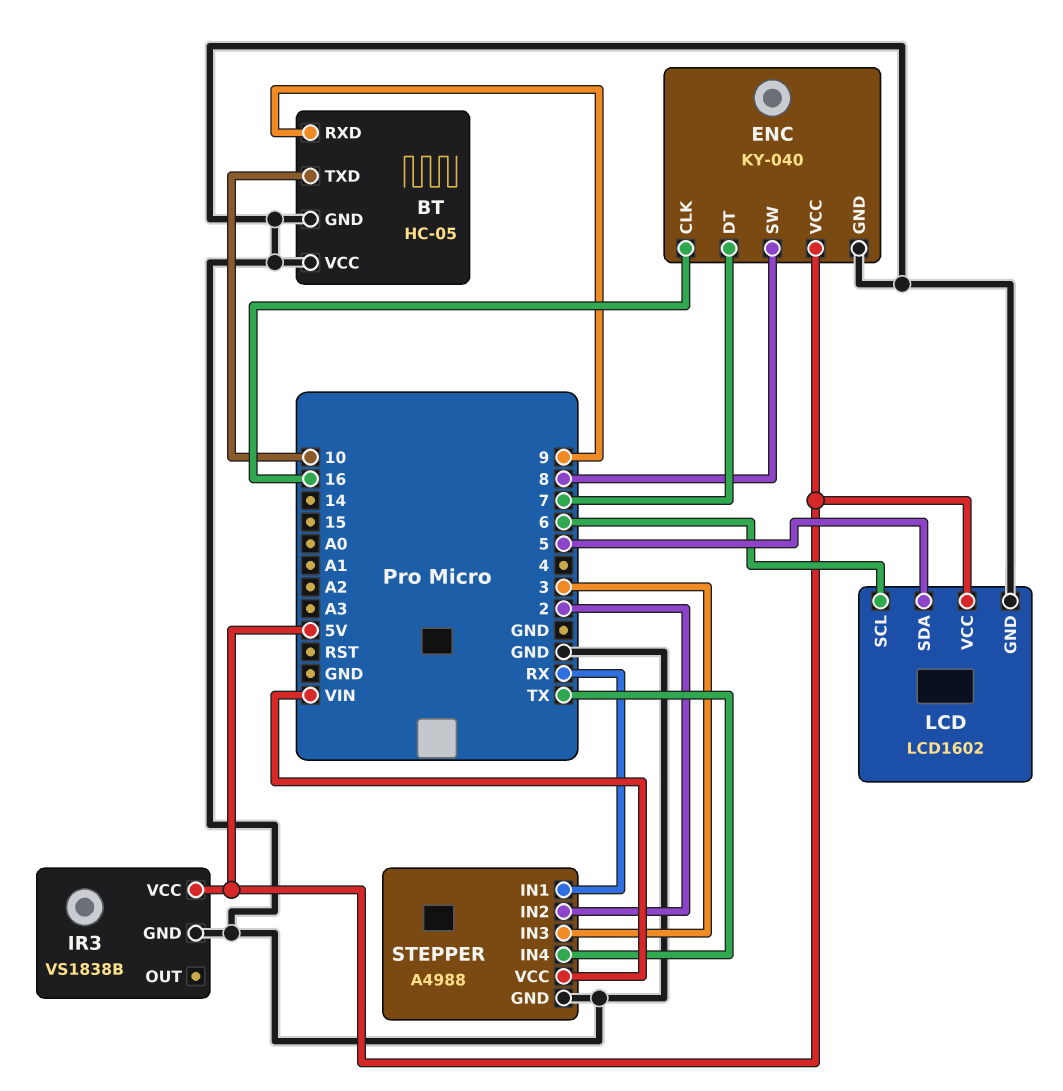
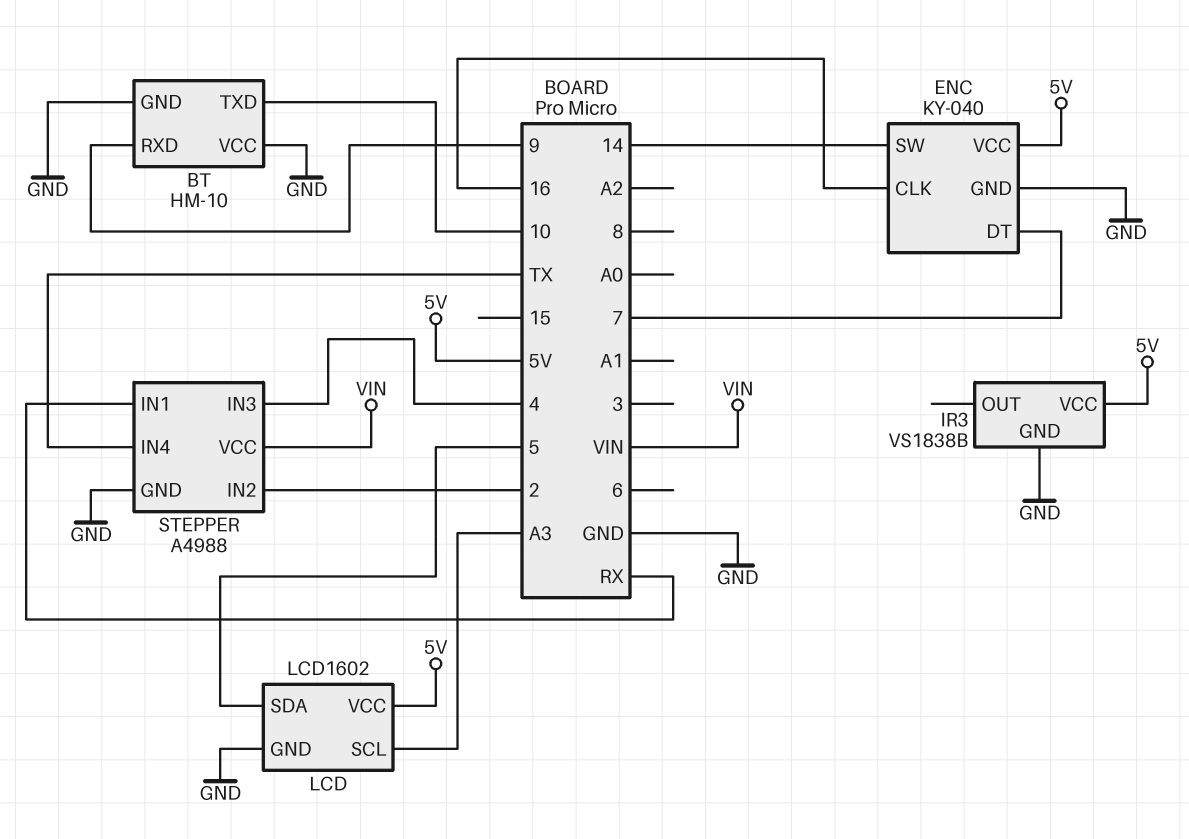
BT: HC-05 -> HM-10
ENC pin SW: 8 -> 14
LCD pin SCL: 6 -> A3
STEPPER pin IN3: 3 -> 4

